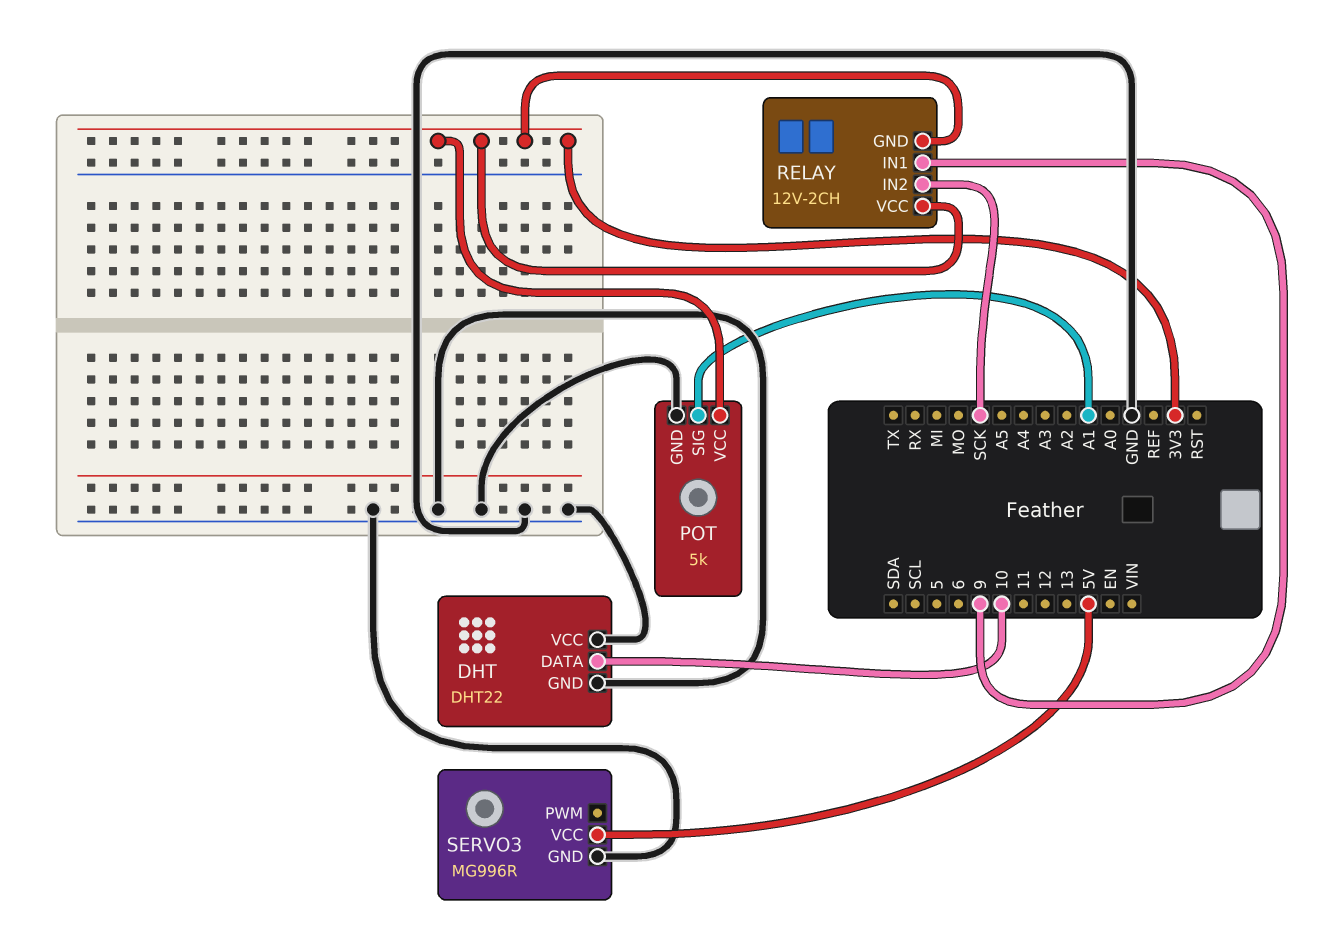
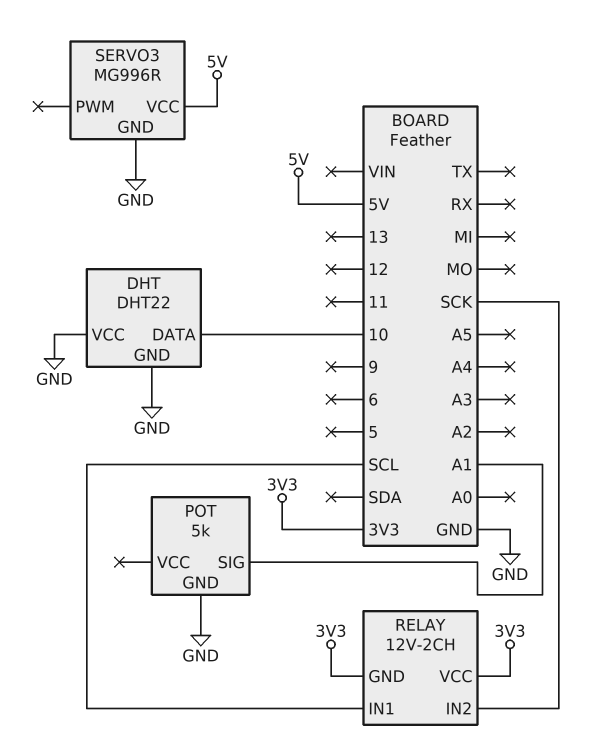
POT pin VCC: 3V3 -> none
RELAY pin IN1: 9 -> SCL

